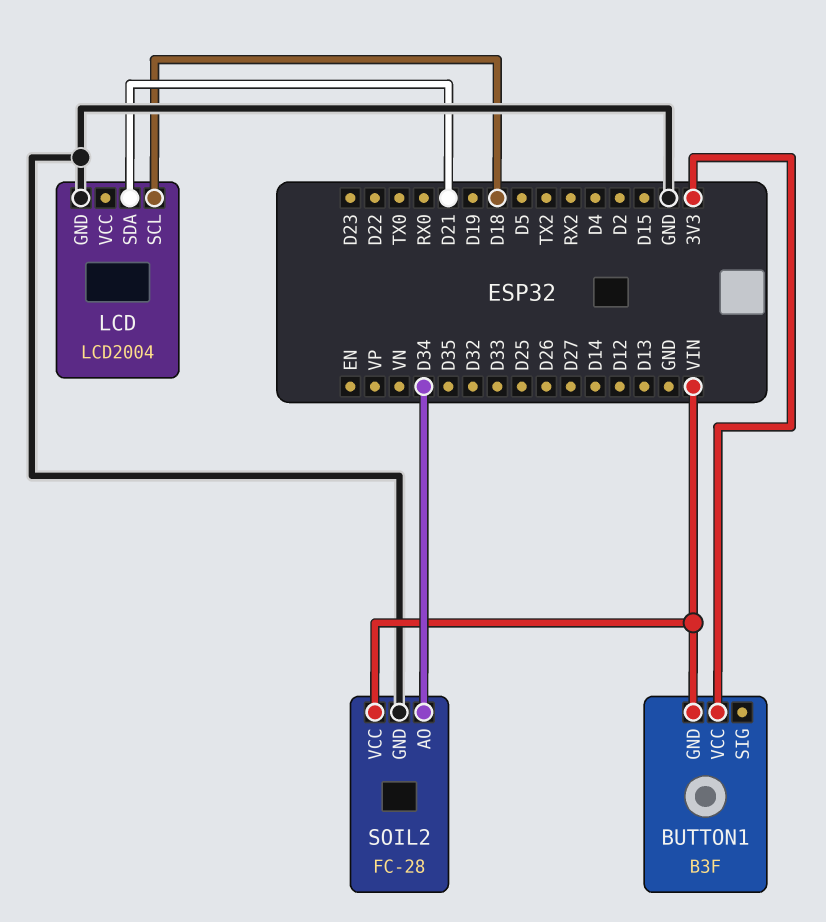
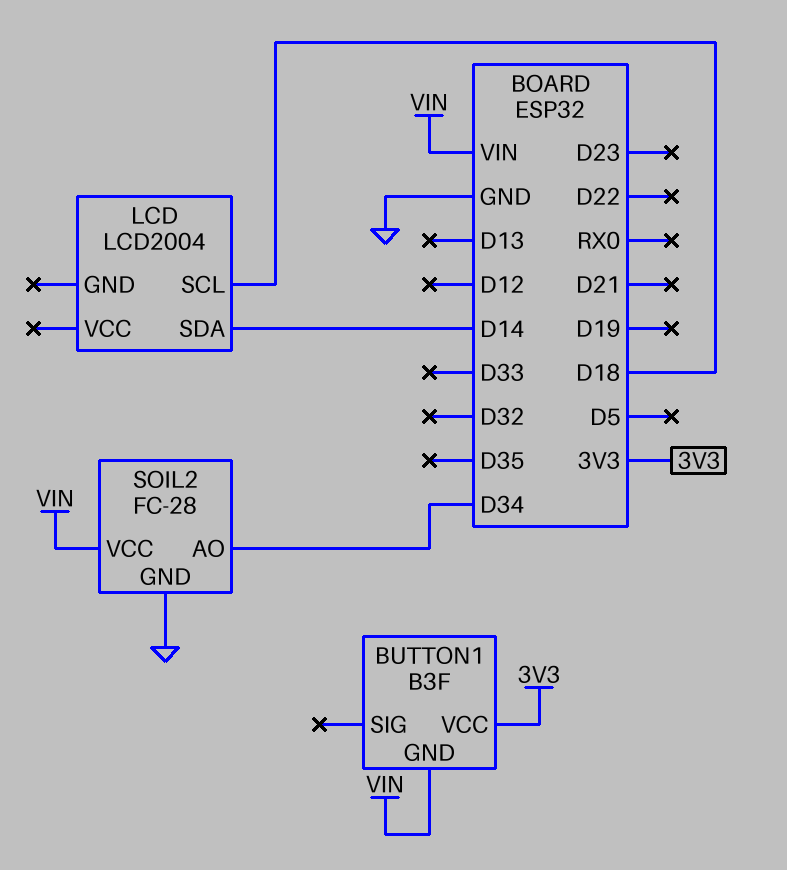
LCD pin GND: GND -> none
LCD pin SDA: D21 -> D14

